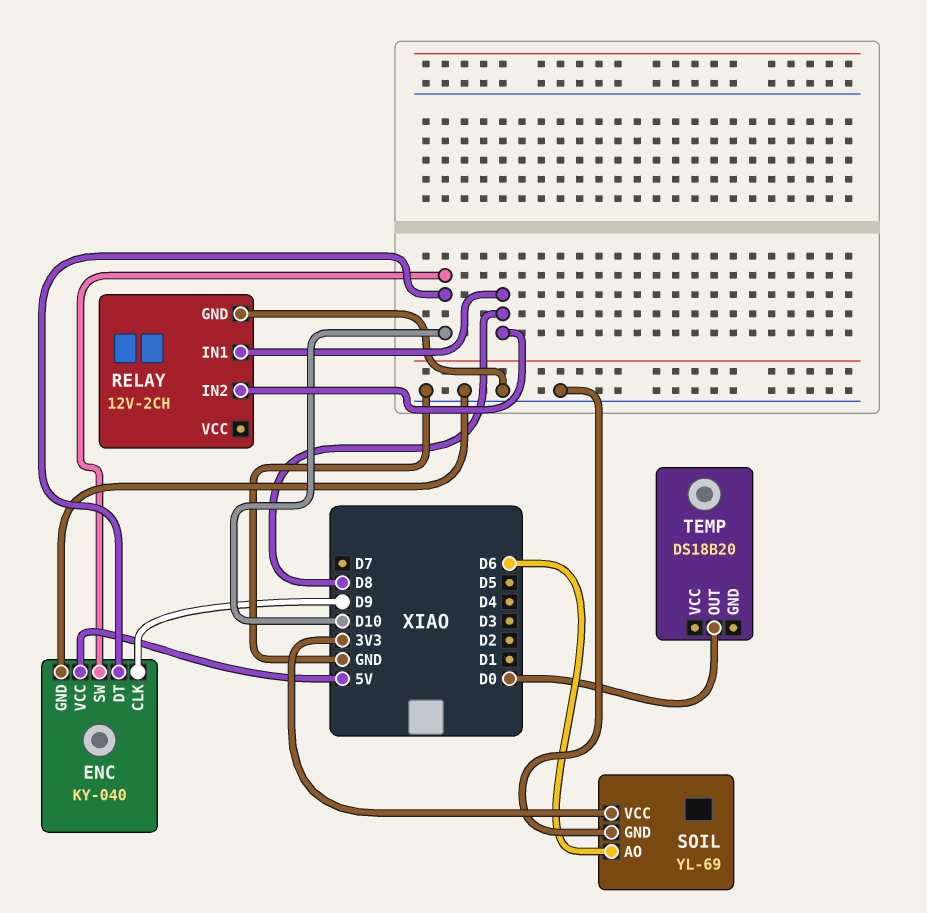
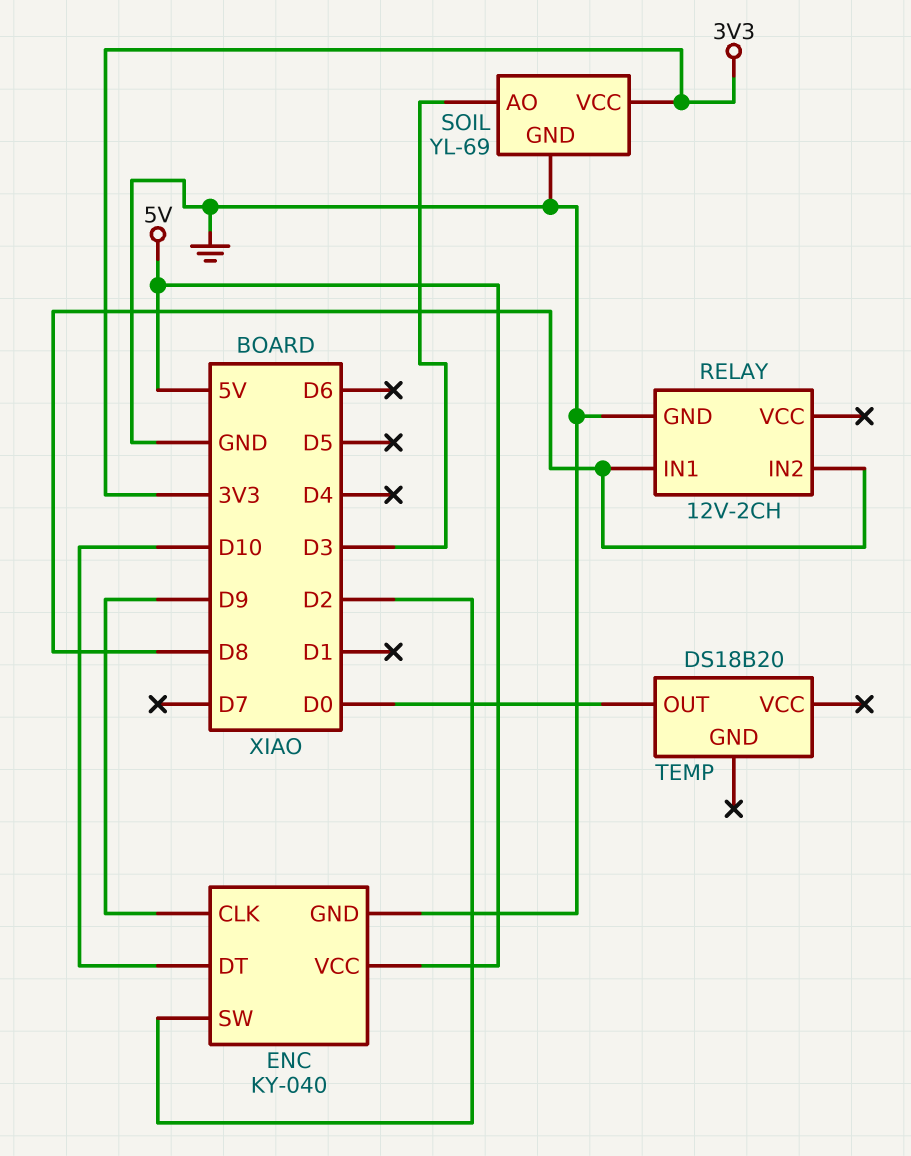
ENC pin SW: D10 -> D2
SOIL pin AO: D6 -> D3

